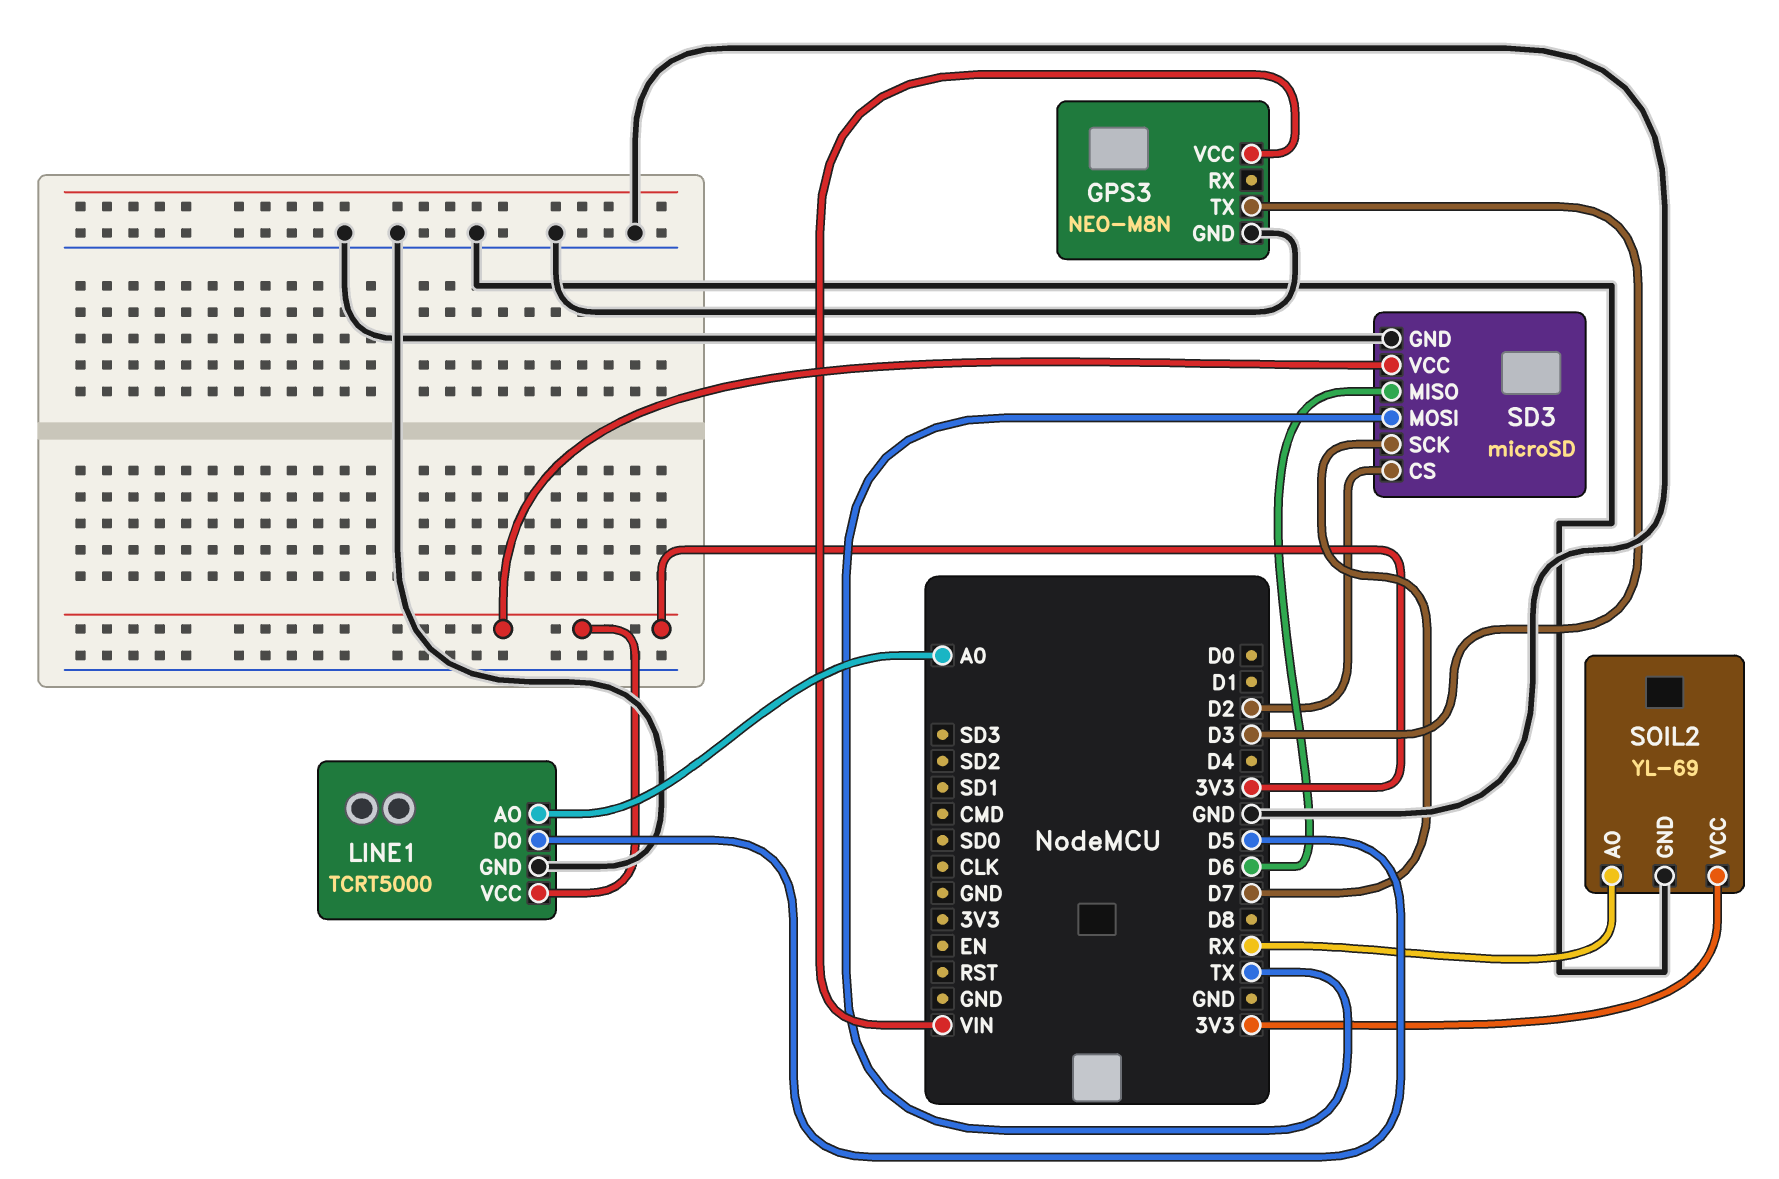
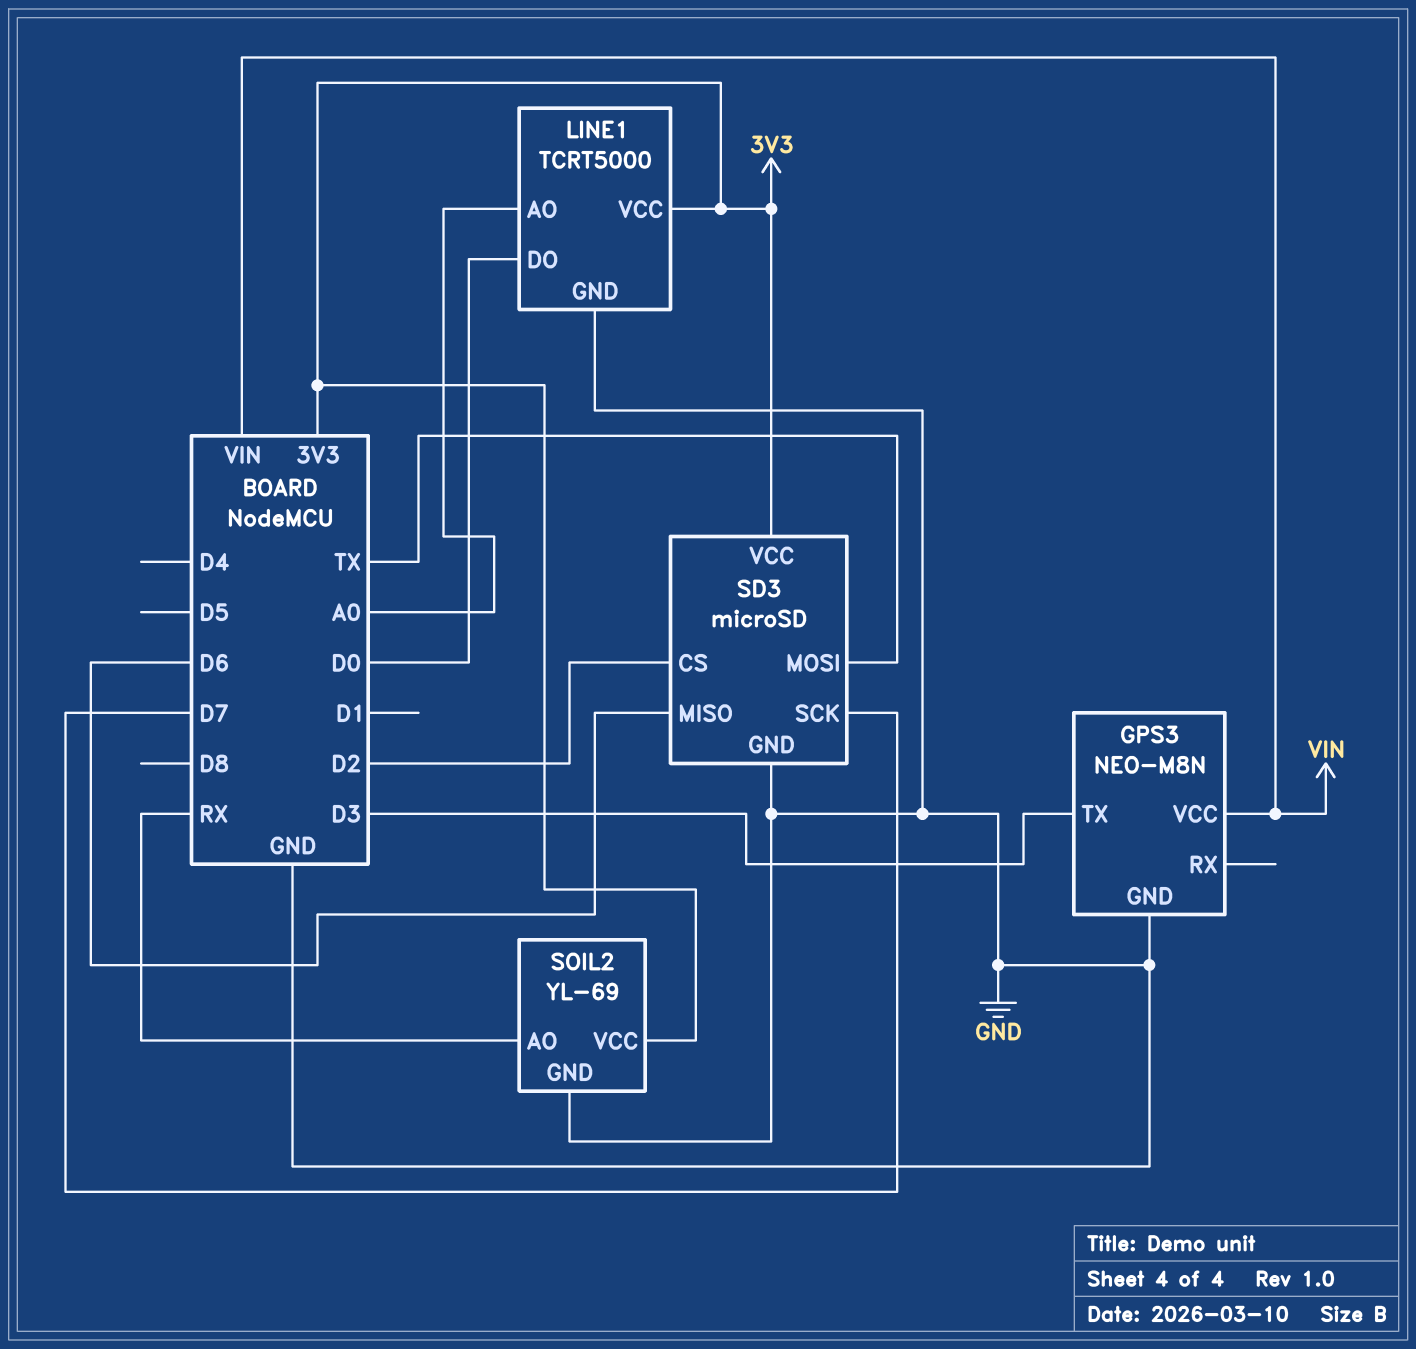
LINE1 pin DO: D5 -> D0

